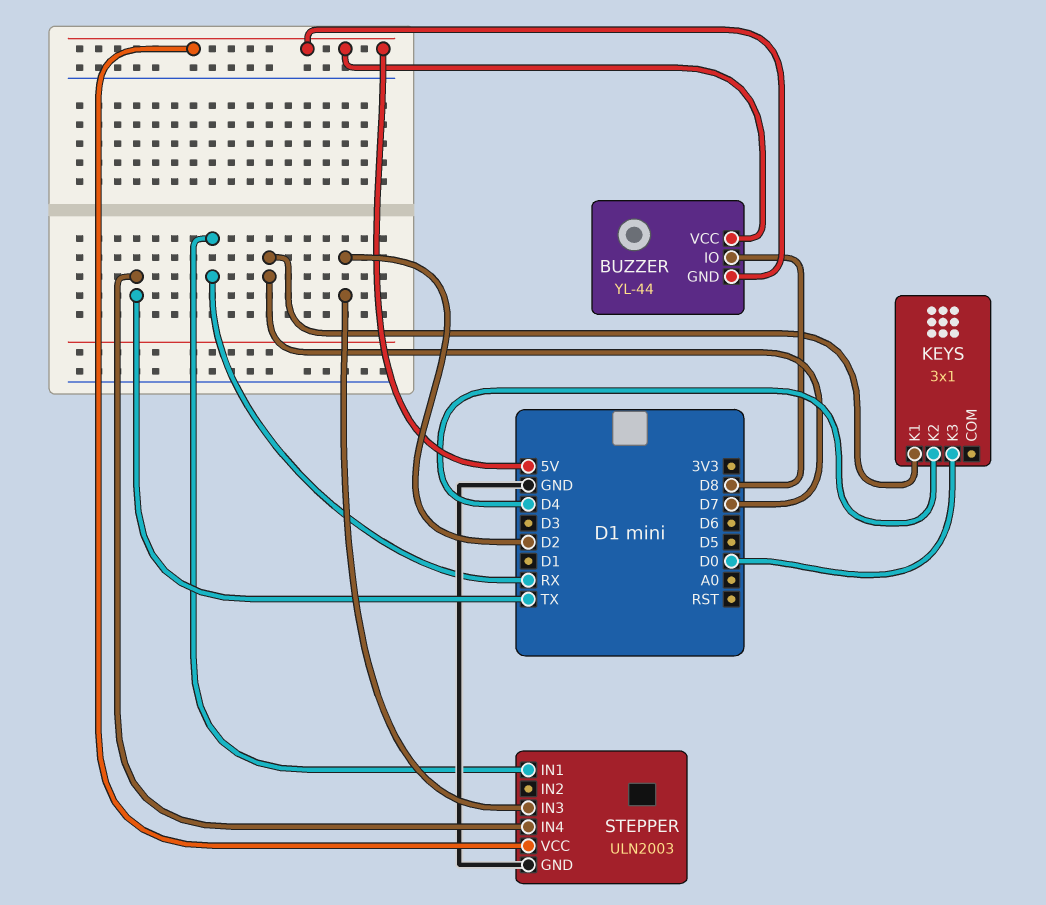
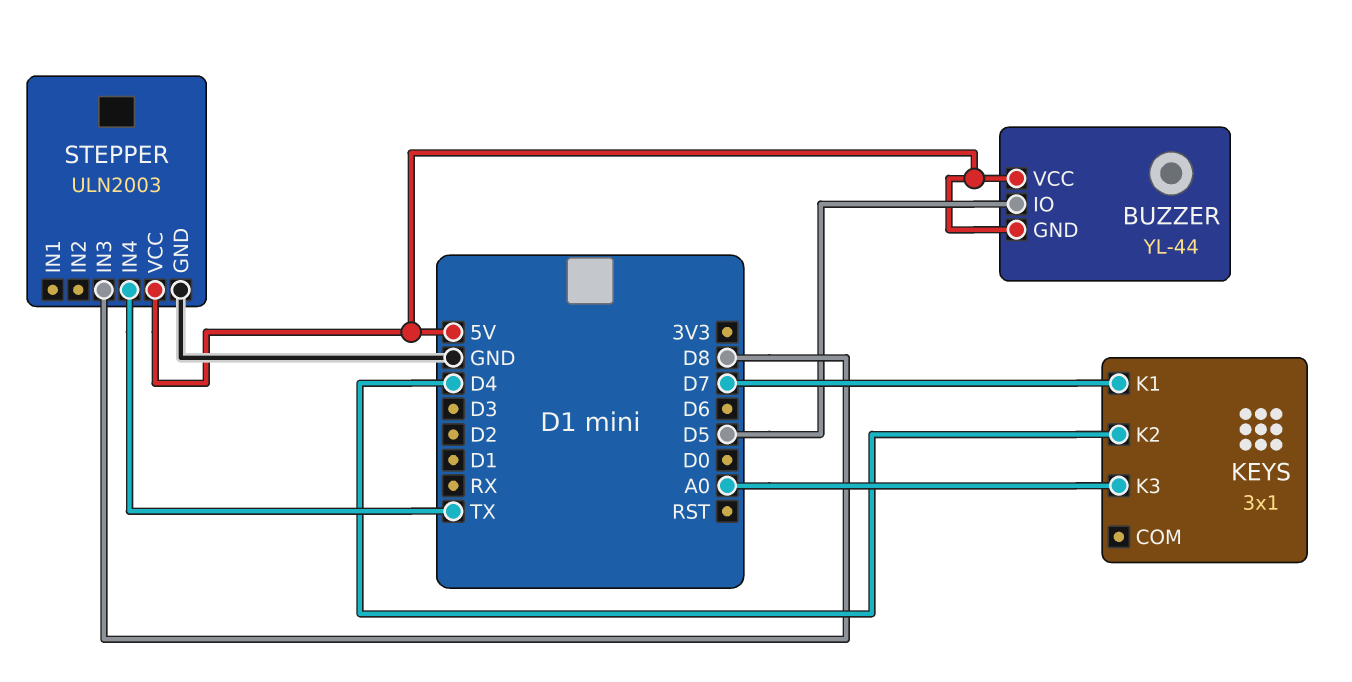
BUZZER pin IO: D8 -> D5
KEYS pin K3: D0 -> A0
STEPPER pin IN1: RX -> none
STEPPER pin IN3: D2 -> D8

